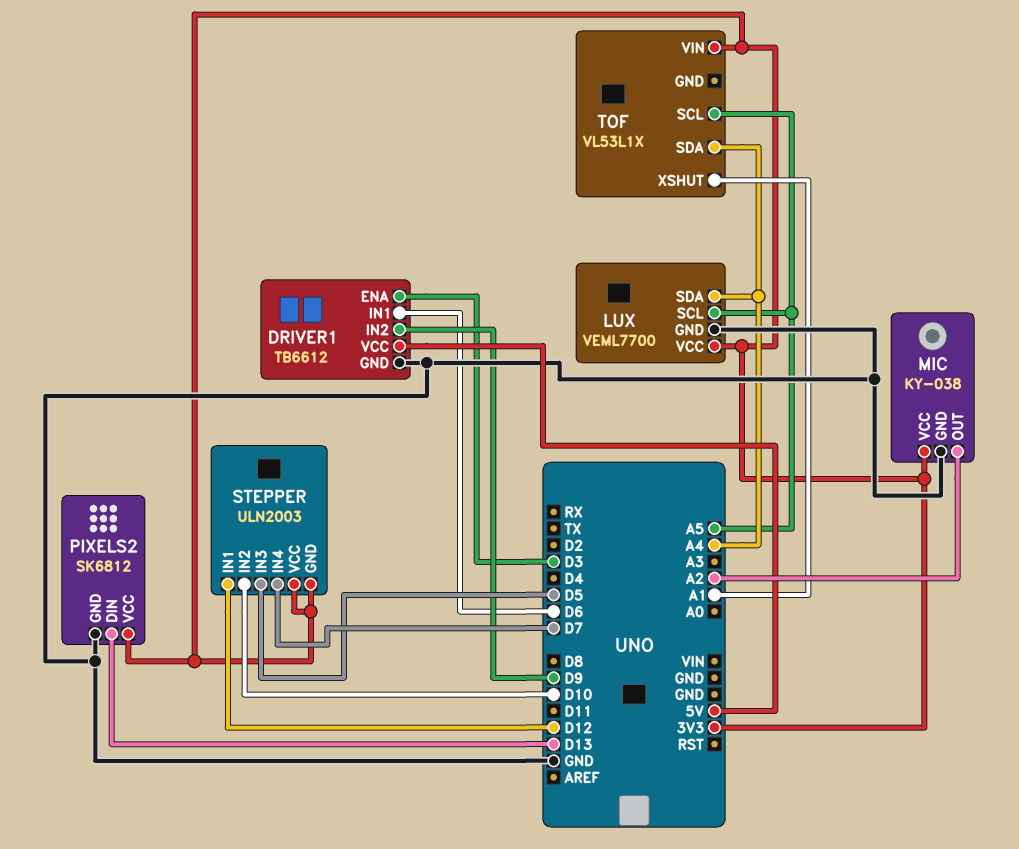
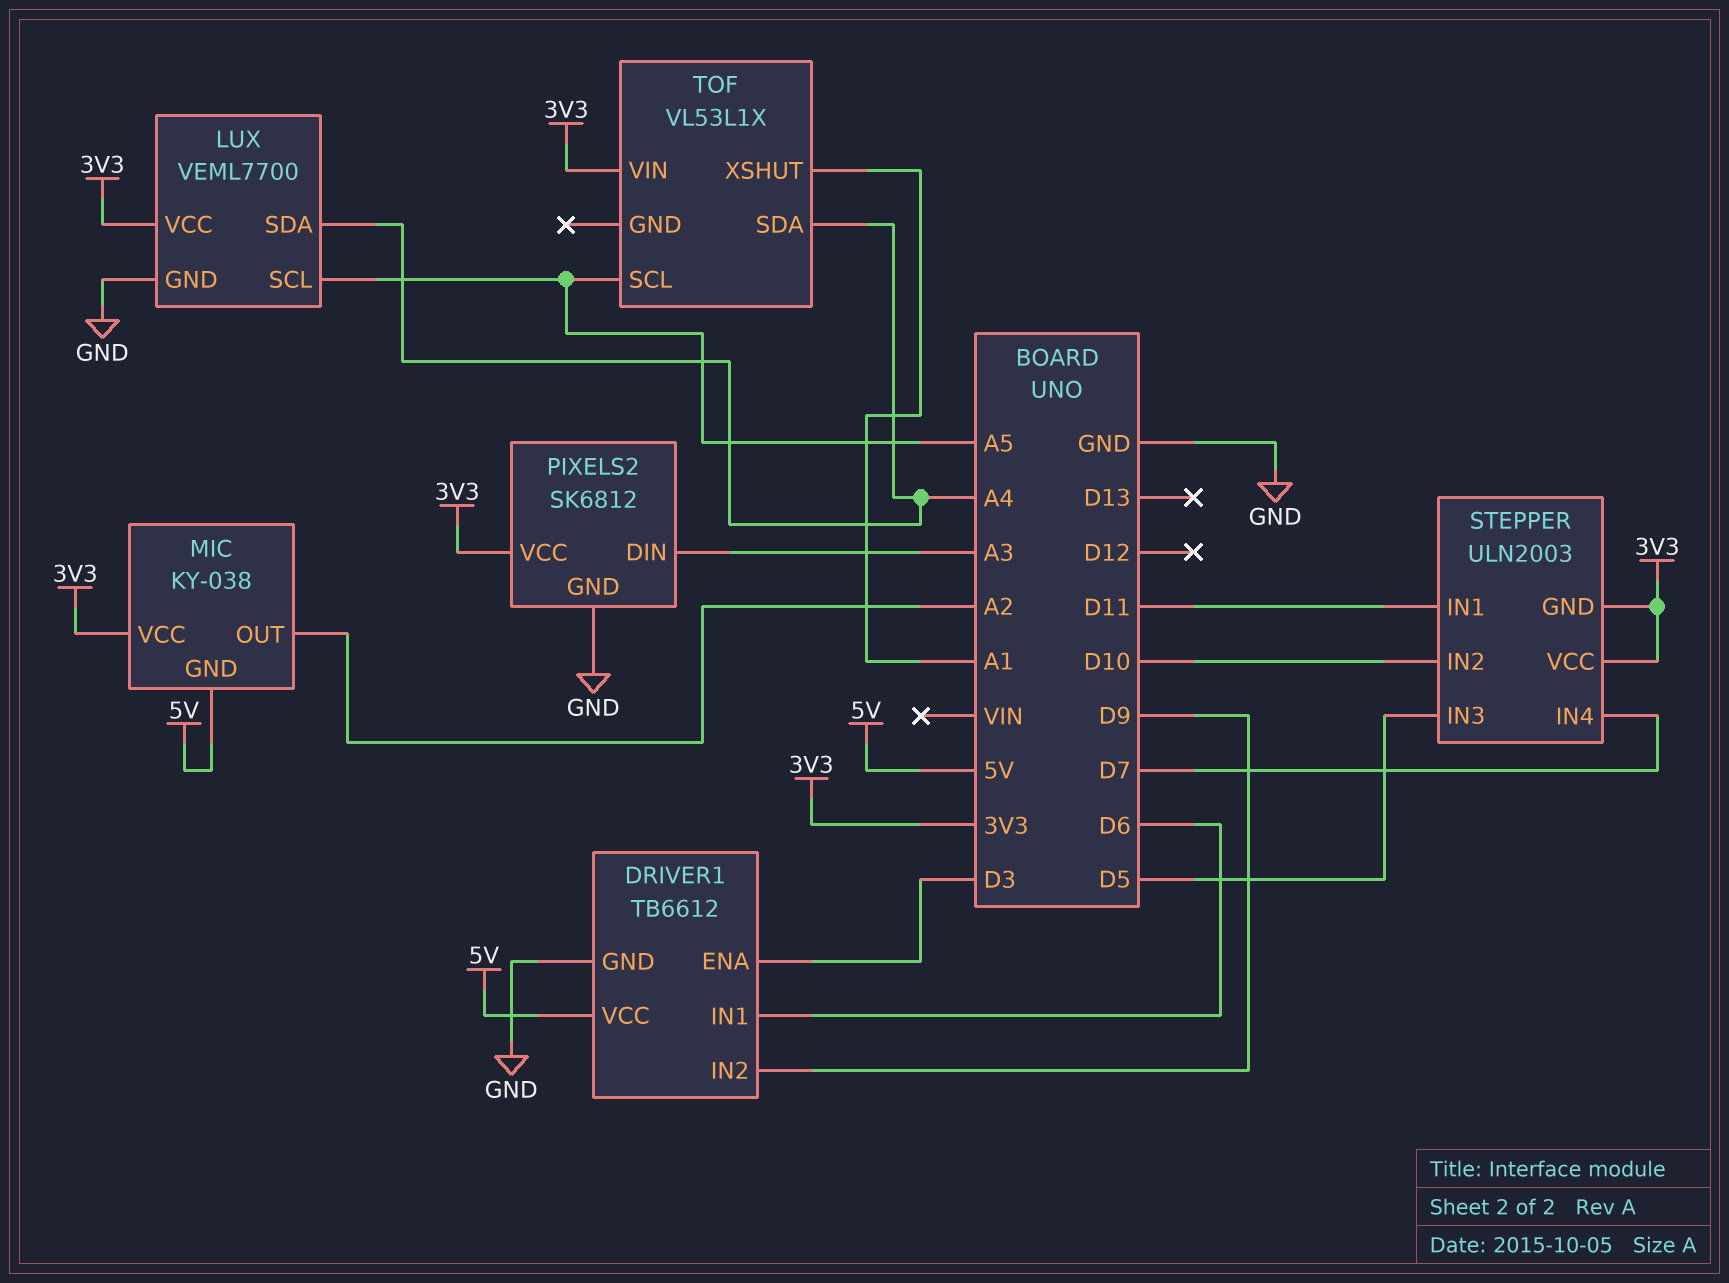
MIC pin GND: GND -> 5V
PIXELS2 pin DIN: D13 -> A3
STEPPER pin IN1: D12 -> D11

